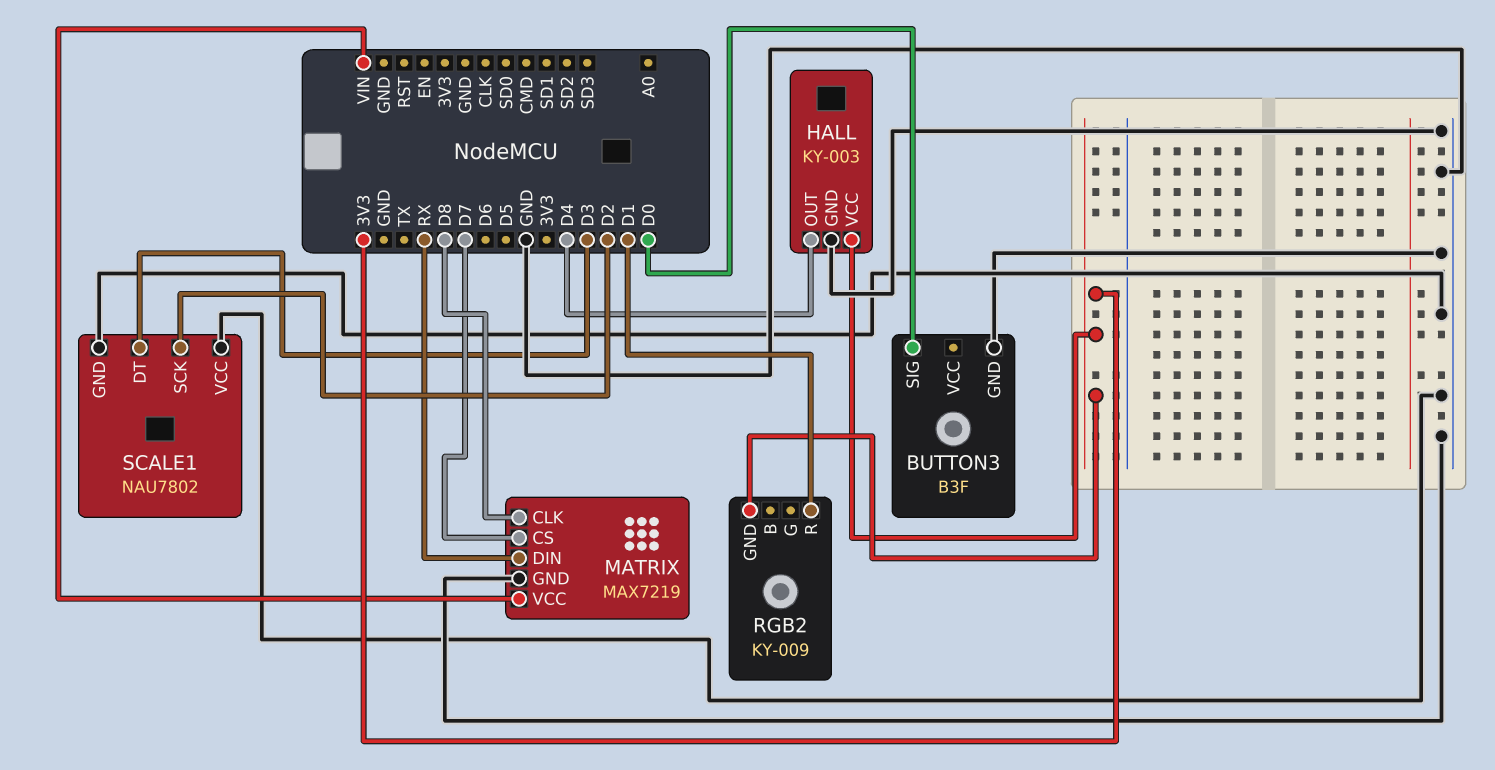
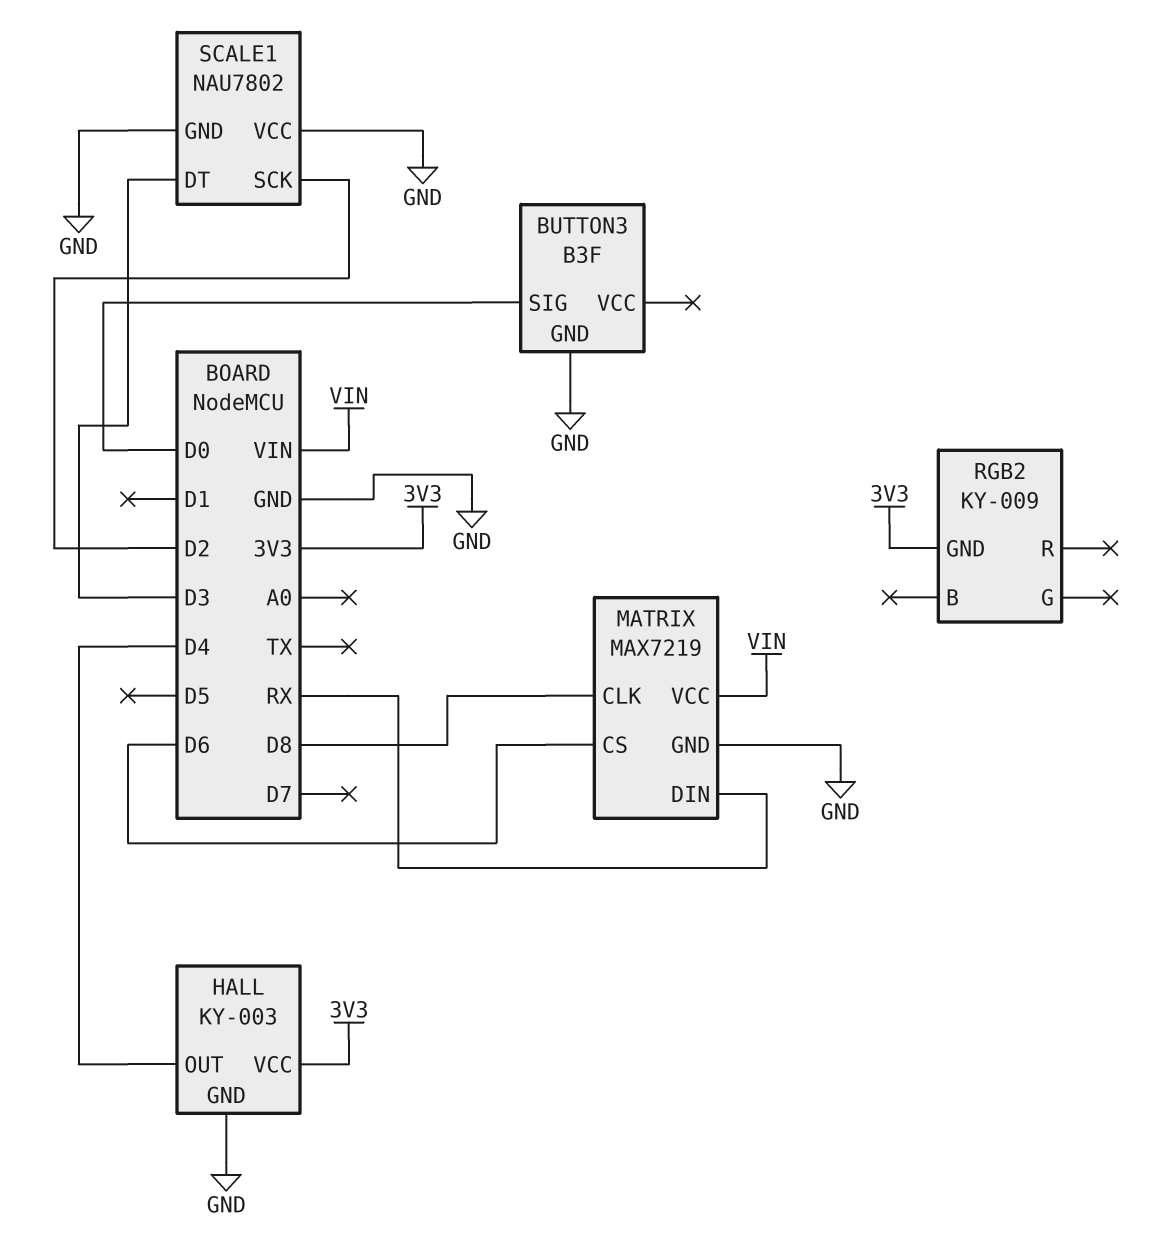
MATRIX pin CS: D7 -> D6
RGB2 pin R: D1 -> none

